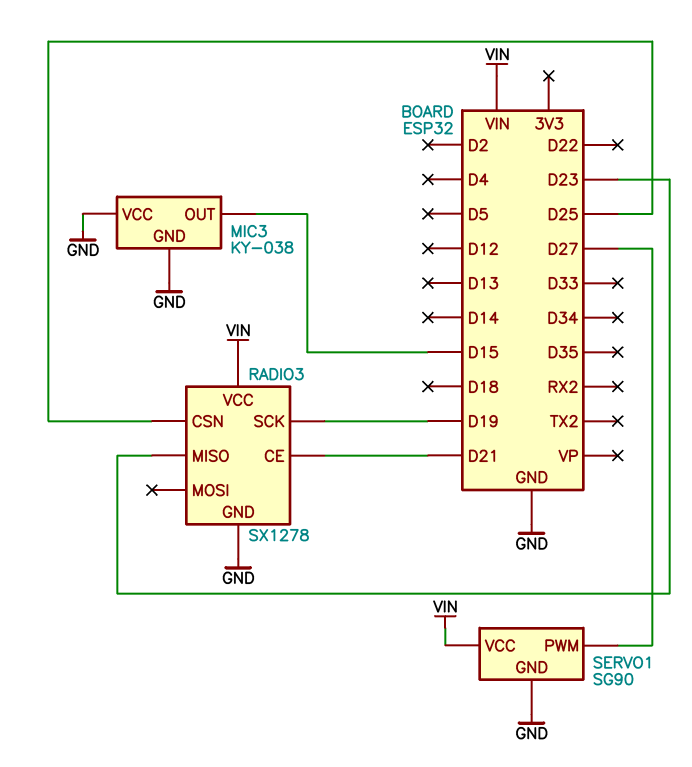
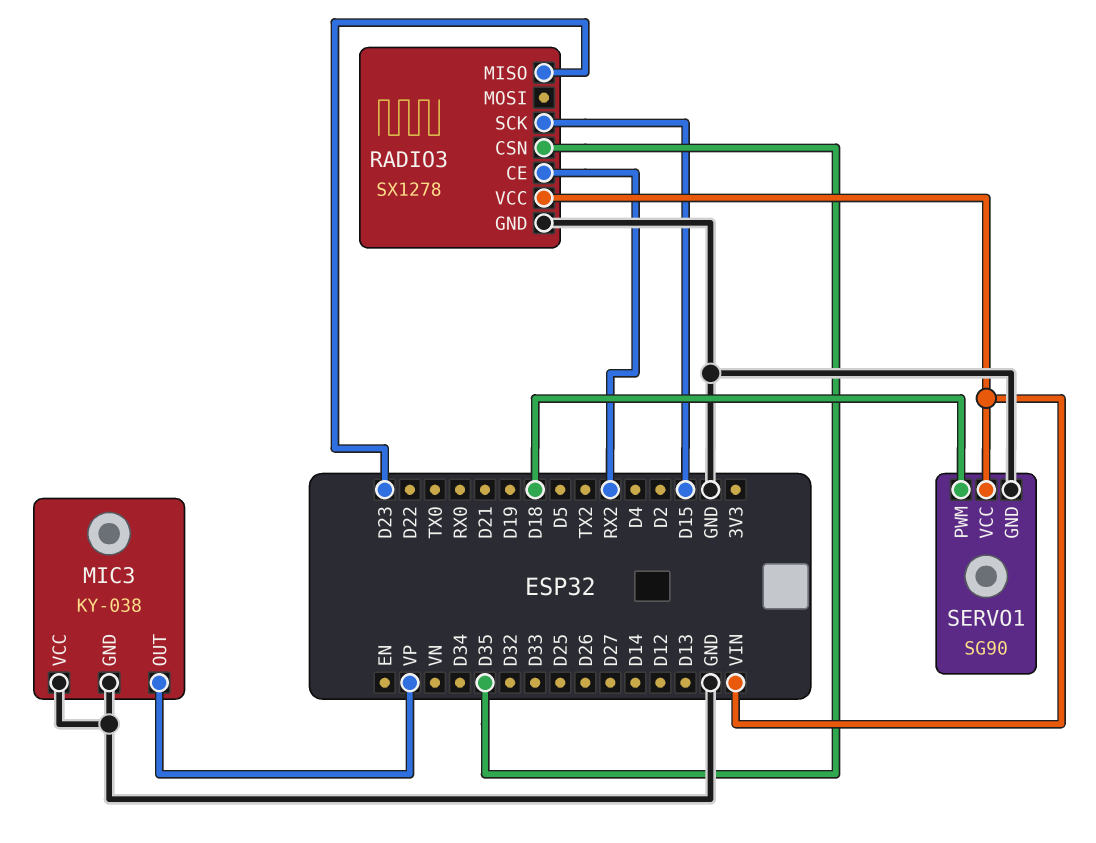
MIC3 pin OUT: D15 -> VP
RADIO3 pin CE: D21 -> RX2
RADIO3 pin CSN: D25 -> D35
RADIO3 pin SCK: D19 -> D15
SERVO1 pin PWM: D27 -> D18

